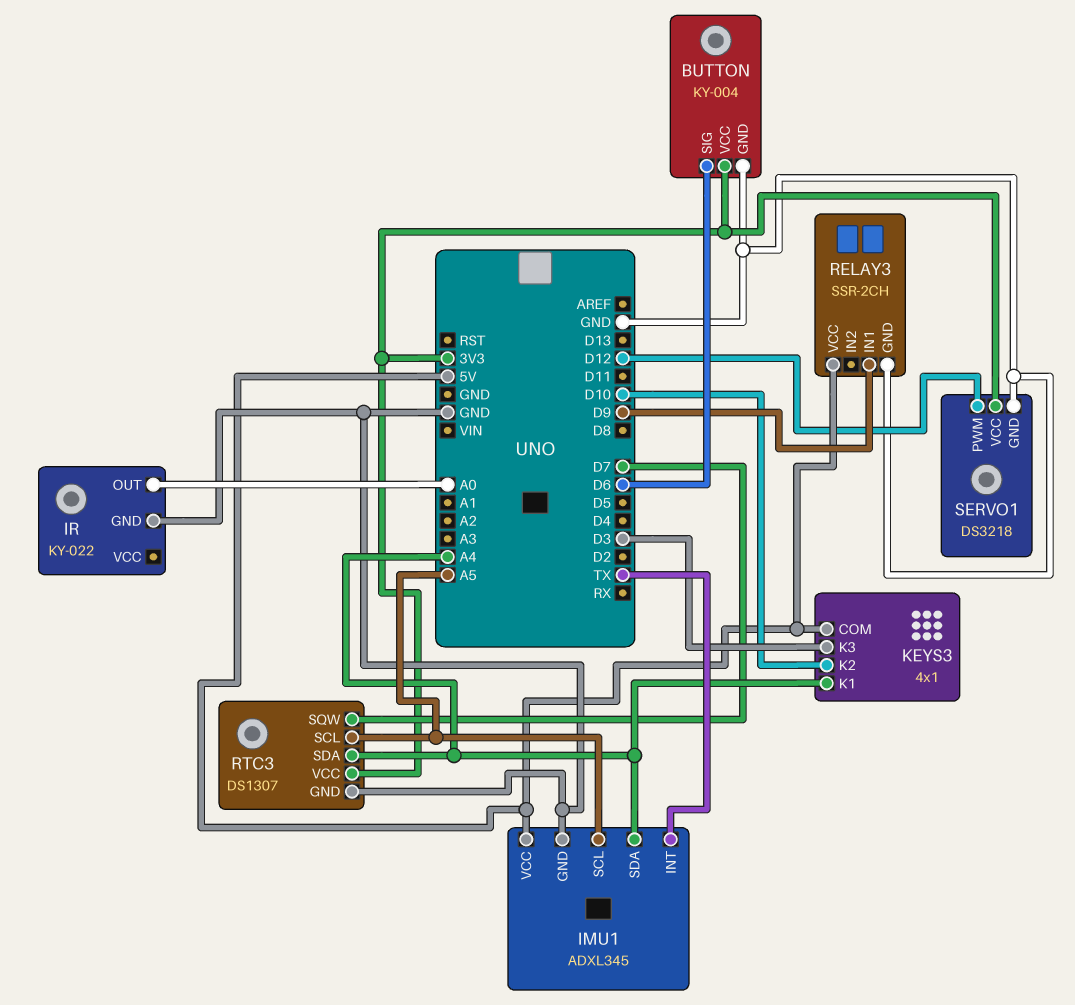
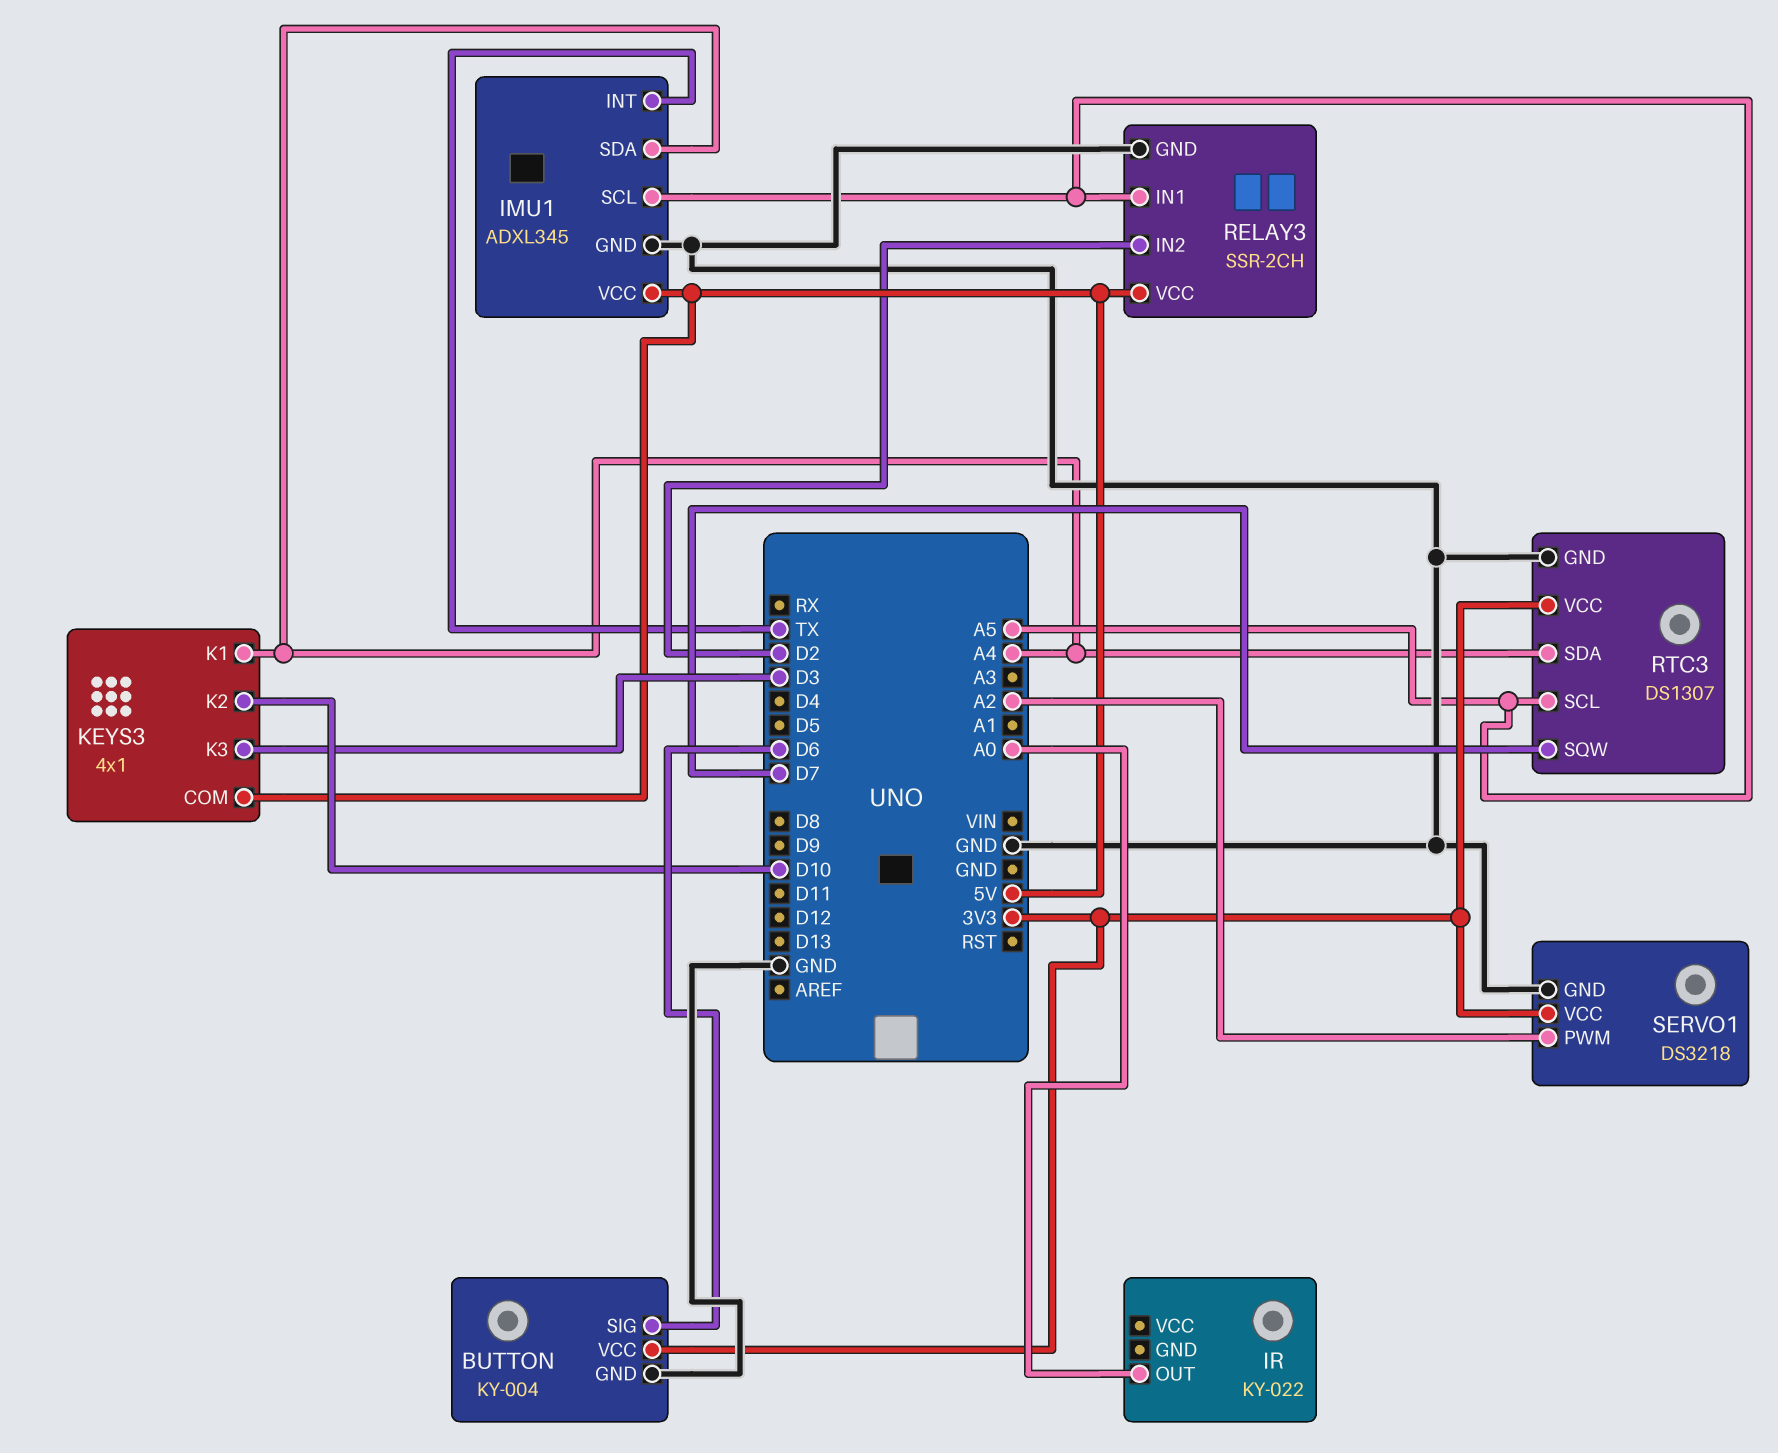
IR pin GND: GND -> none
RELAY3 pin IN1: D9 -> A5
RELAY3 pin IN2: none -> D2
SERVO1 pin PWM: D12 -> A2

